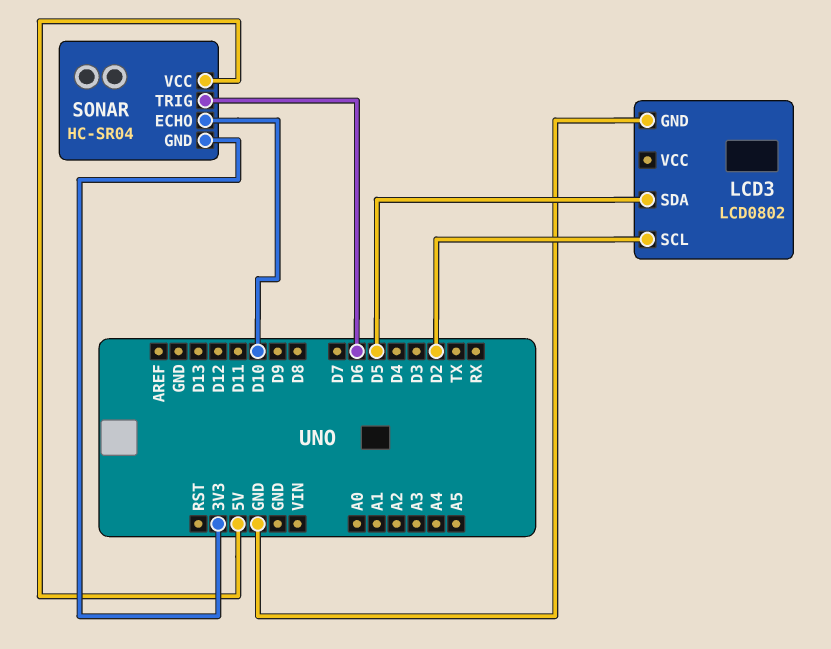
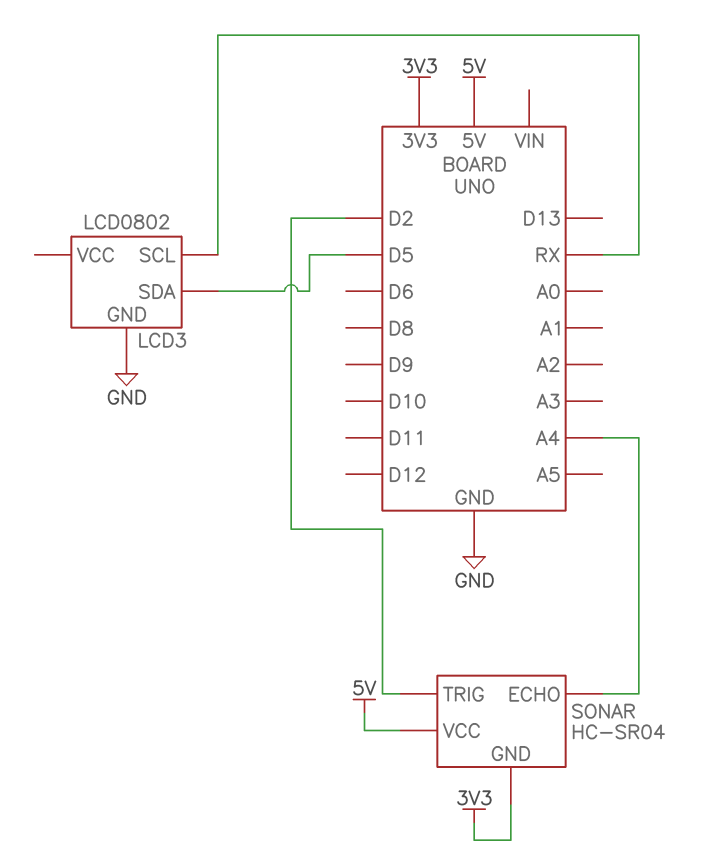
LCD3 pin SCL: D2 -> RX
SONAR pin ECHO: D10 -> A4
SONAR pin TRIG: D6 -> D2

